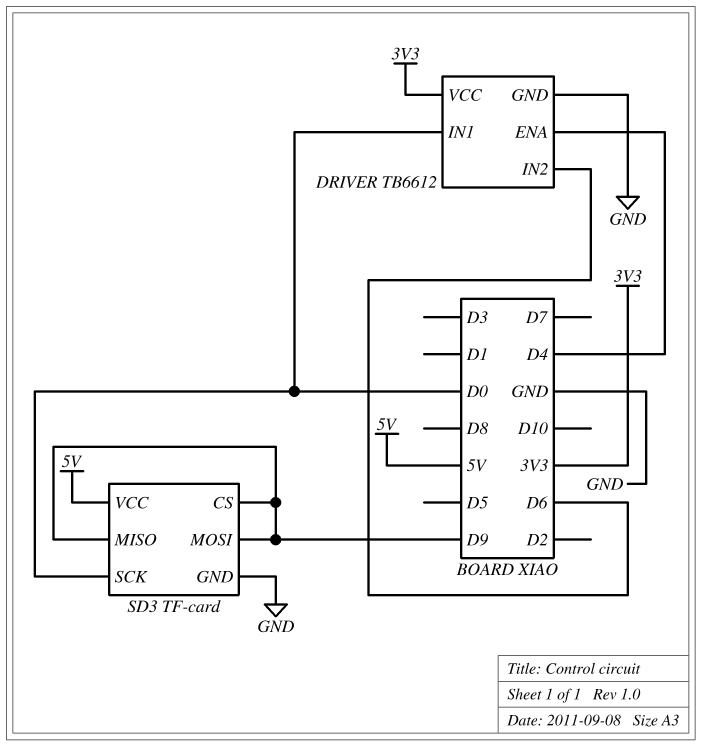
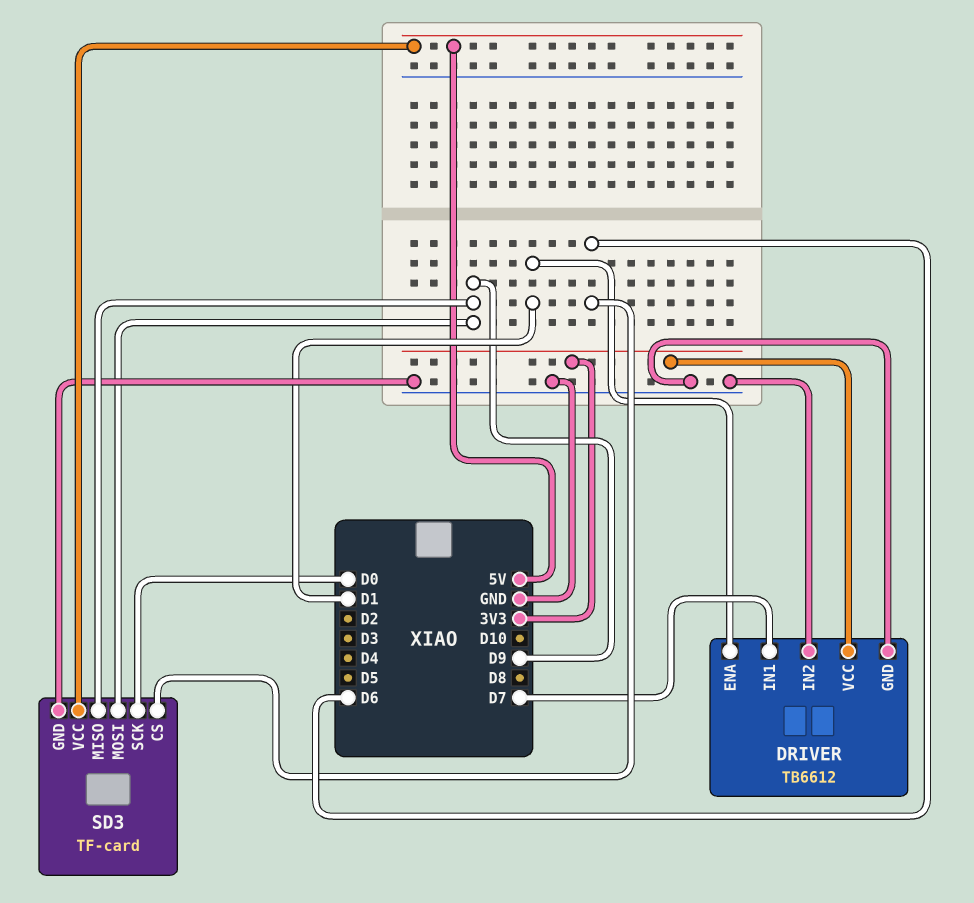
DRIVER pin ENA: D4 -> D1
DRIVER pin IN1: D0 -> D7
DRIVER pin IN2: D6 -> GND
SD3 pin CS: D9 -> D6

